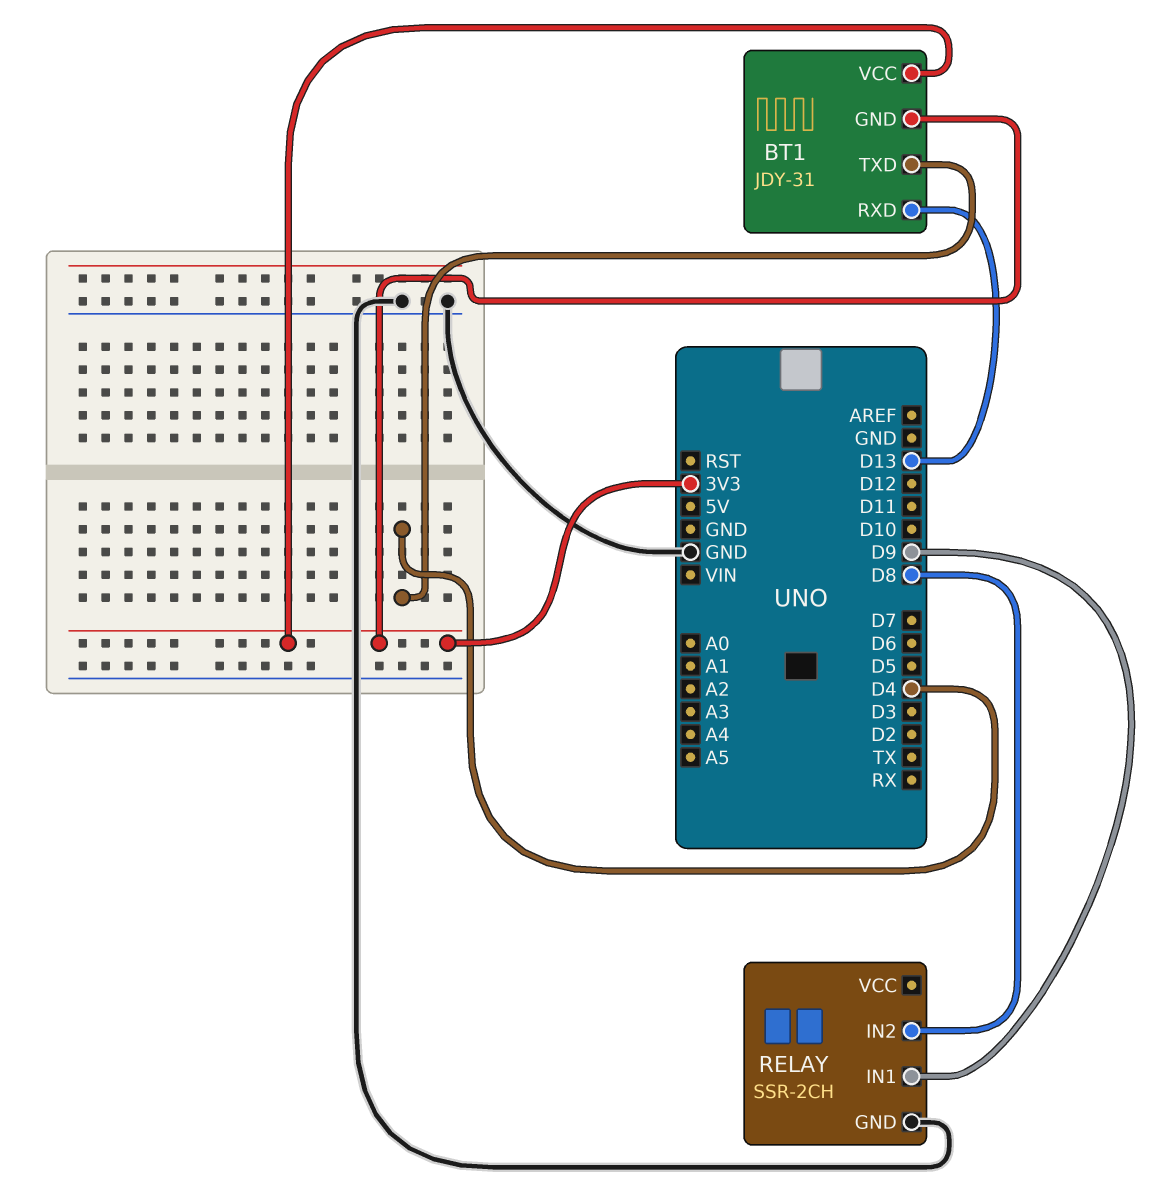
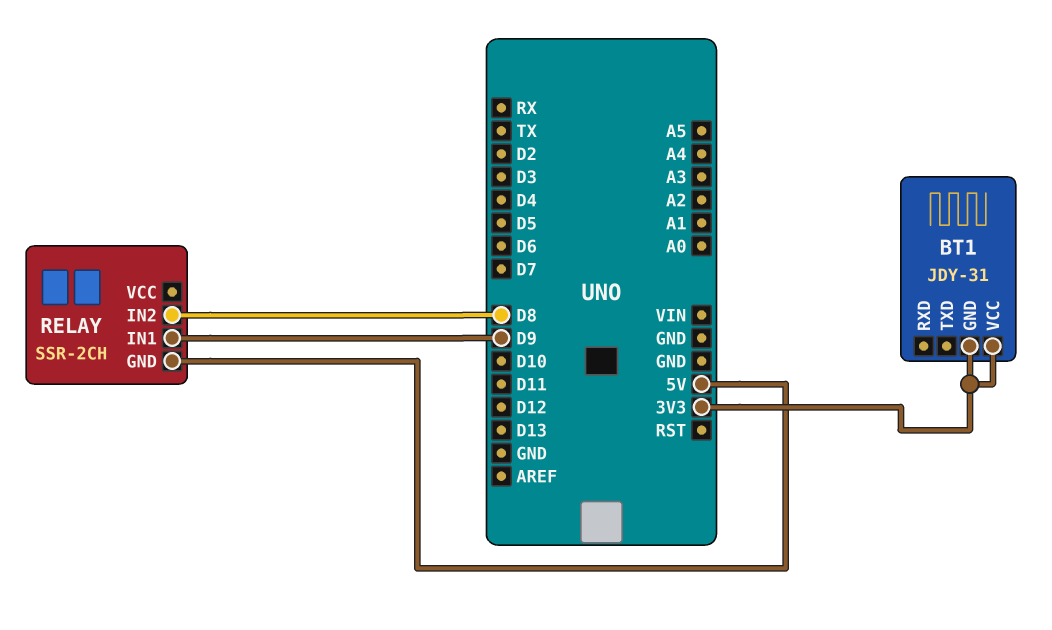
BT1 pin RXD: D13 -> none
BT1 pin TXD: D4 -> none
RELAY pin GND: GND -> 5V

